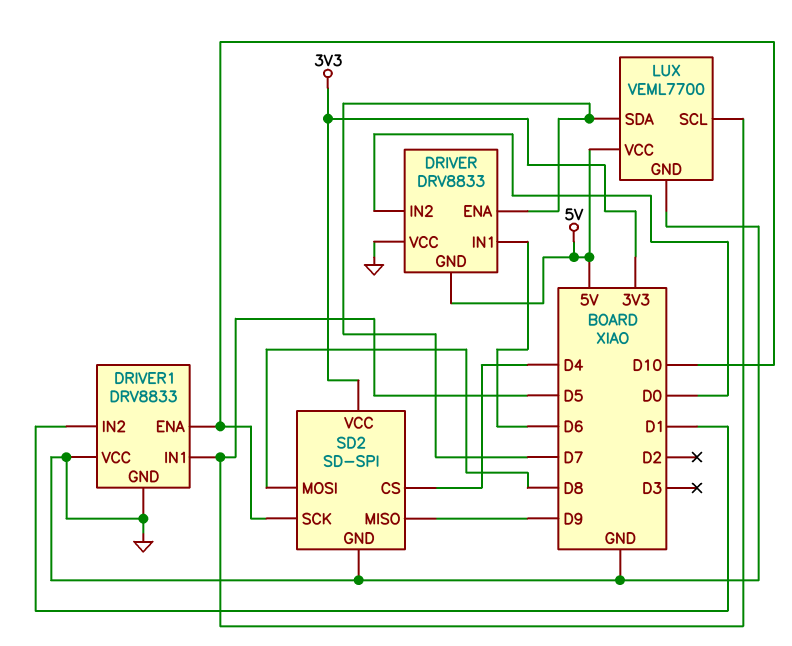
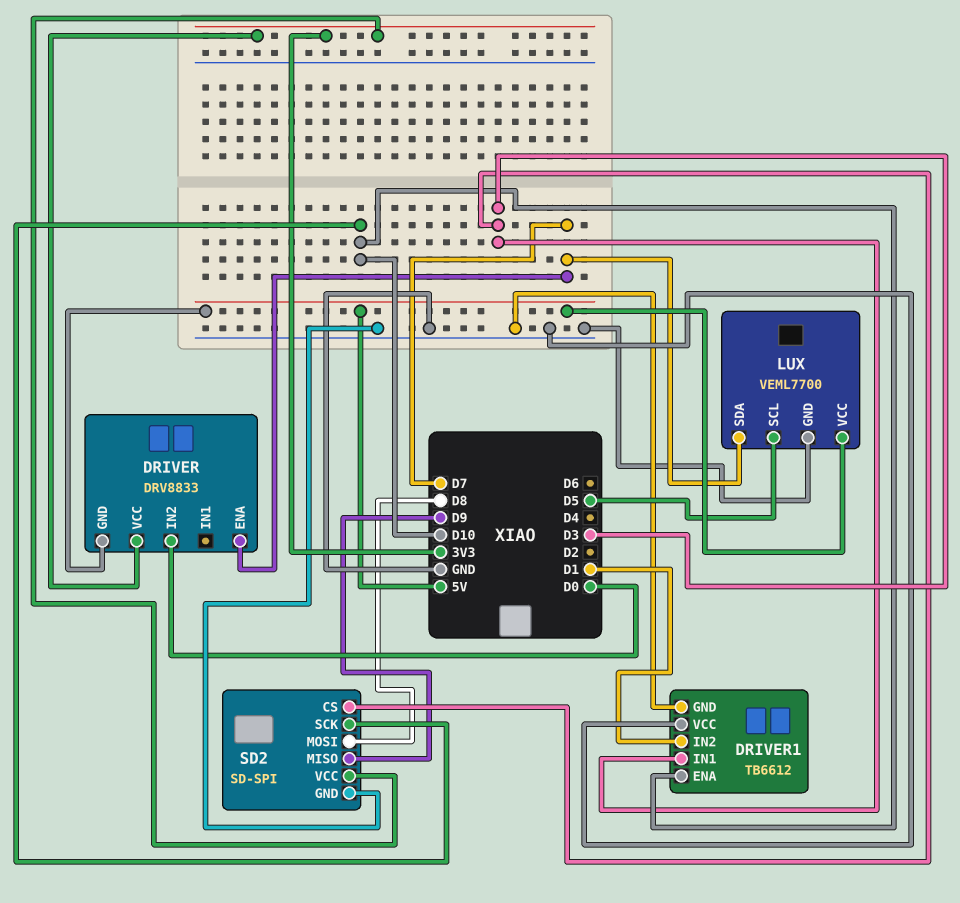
DRIVER pin IN1: D6 -> none
DRIVER pin VCC: GND -> 3V3
DRIVER1: DRV8833 -> TB6612
DRIVER1 pin IN1: D5 -> D3
SD2 pin CS: D4 -> D3

